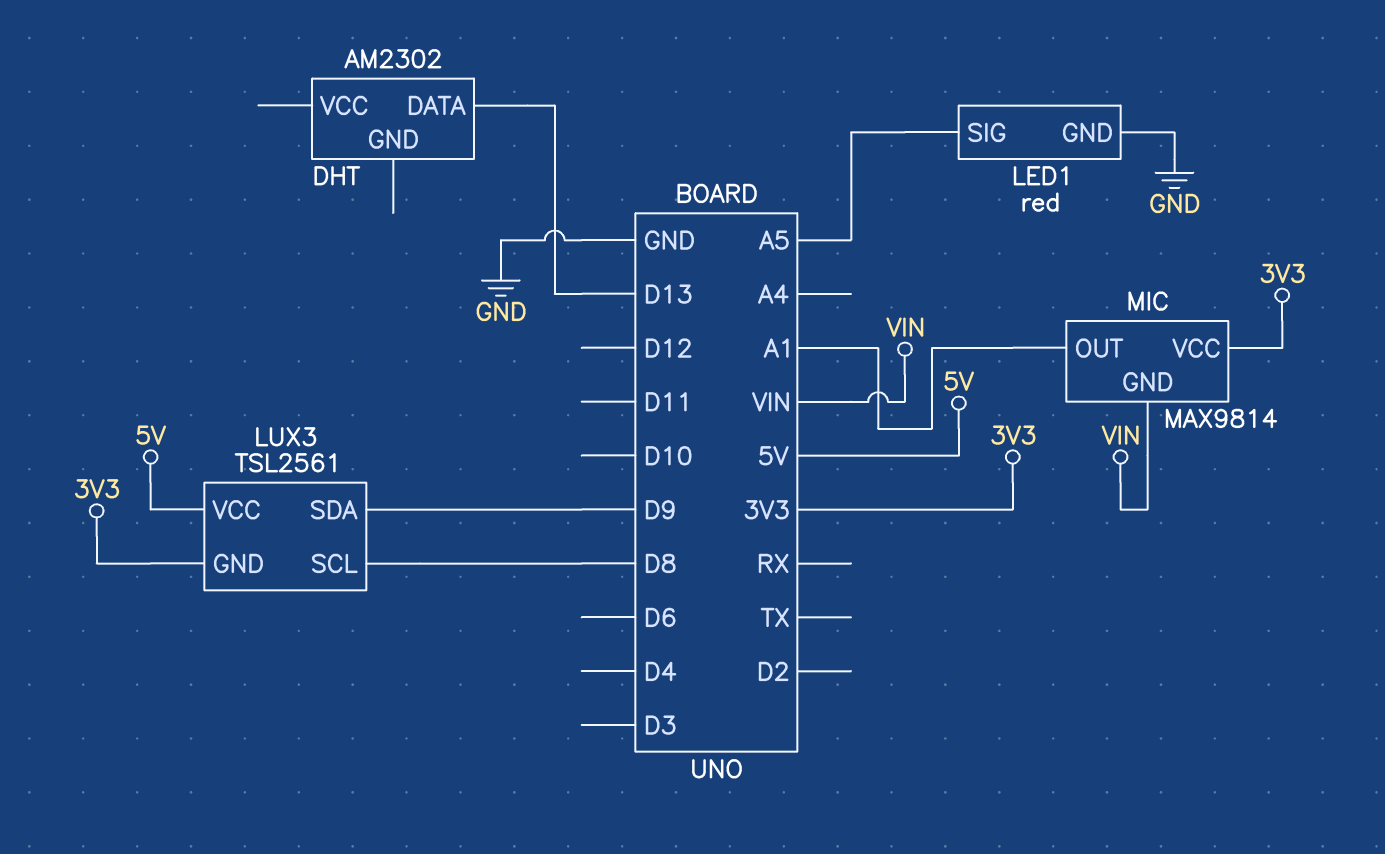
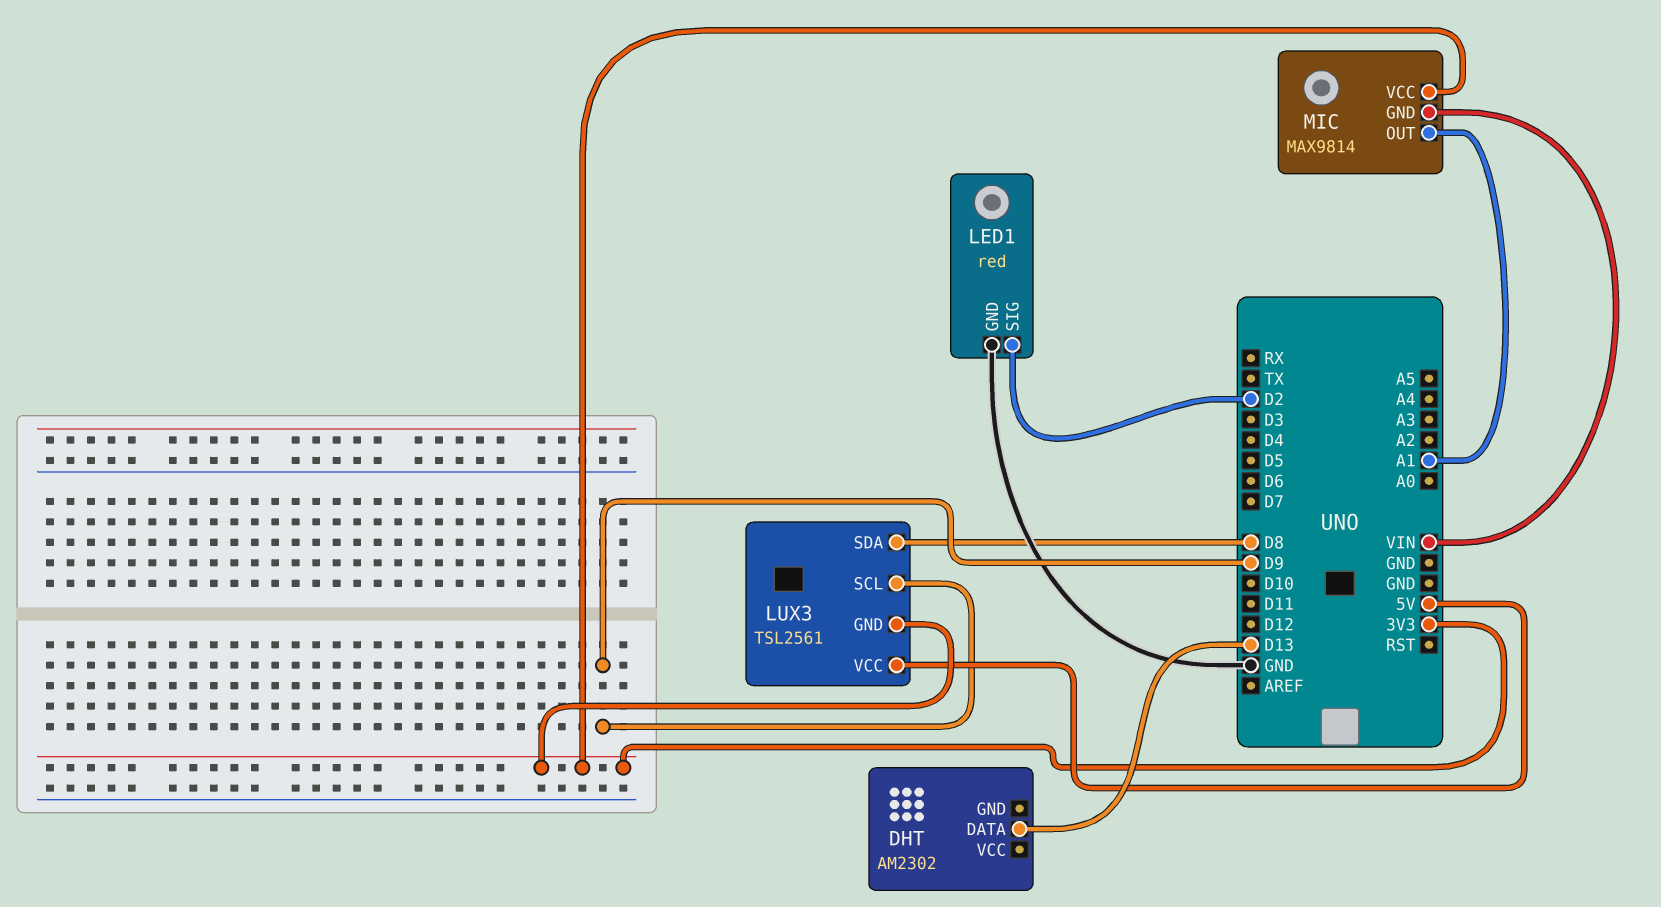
LED1 pin SIG: A5 -> D2
LUX3 pin SCL: D8 -> D9
LUX3 pin SDA: D9 -> D8

